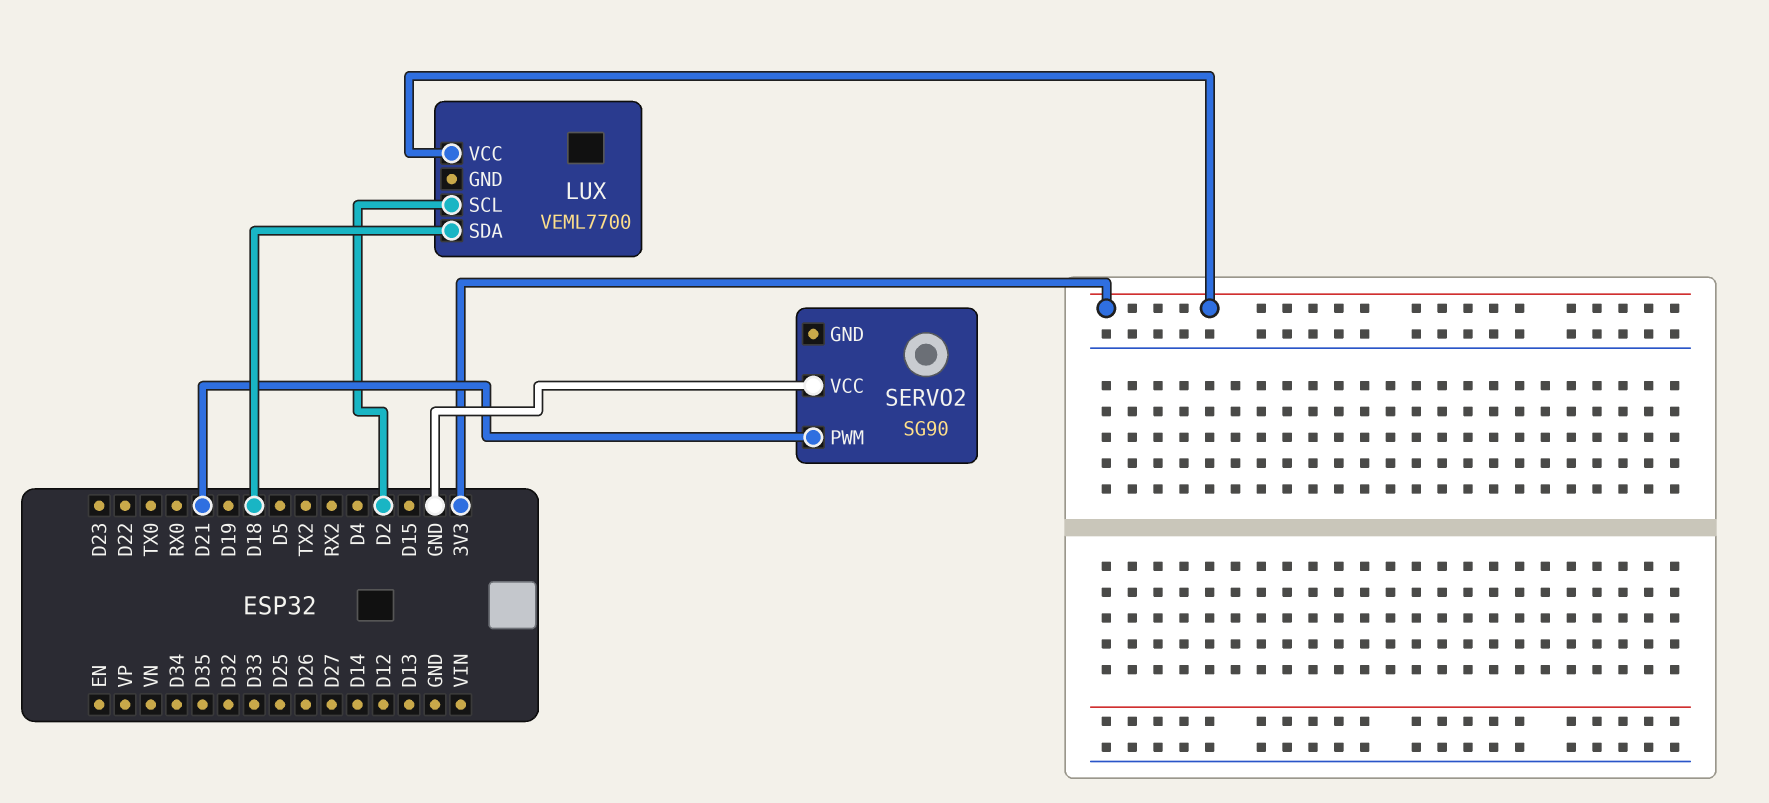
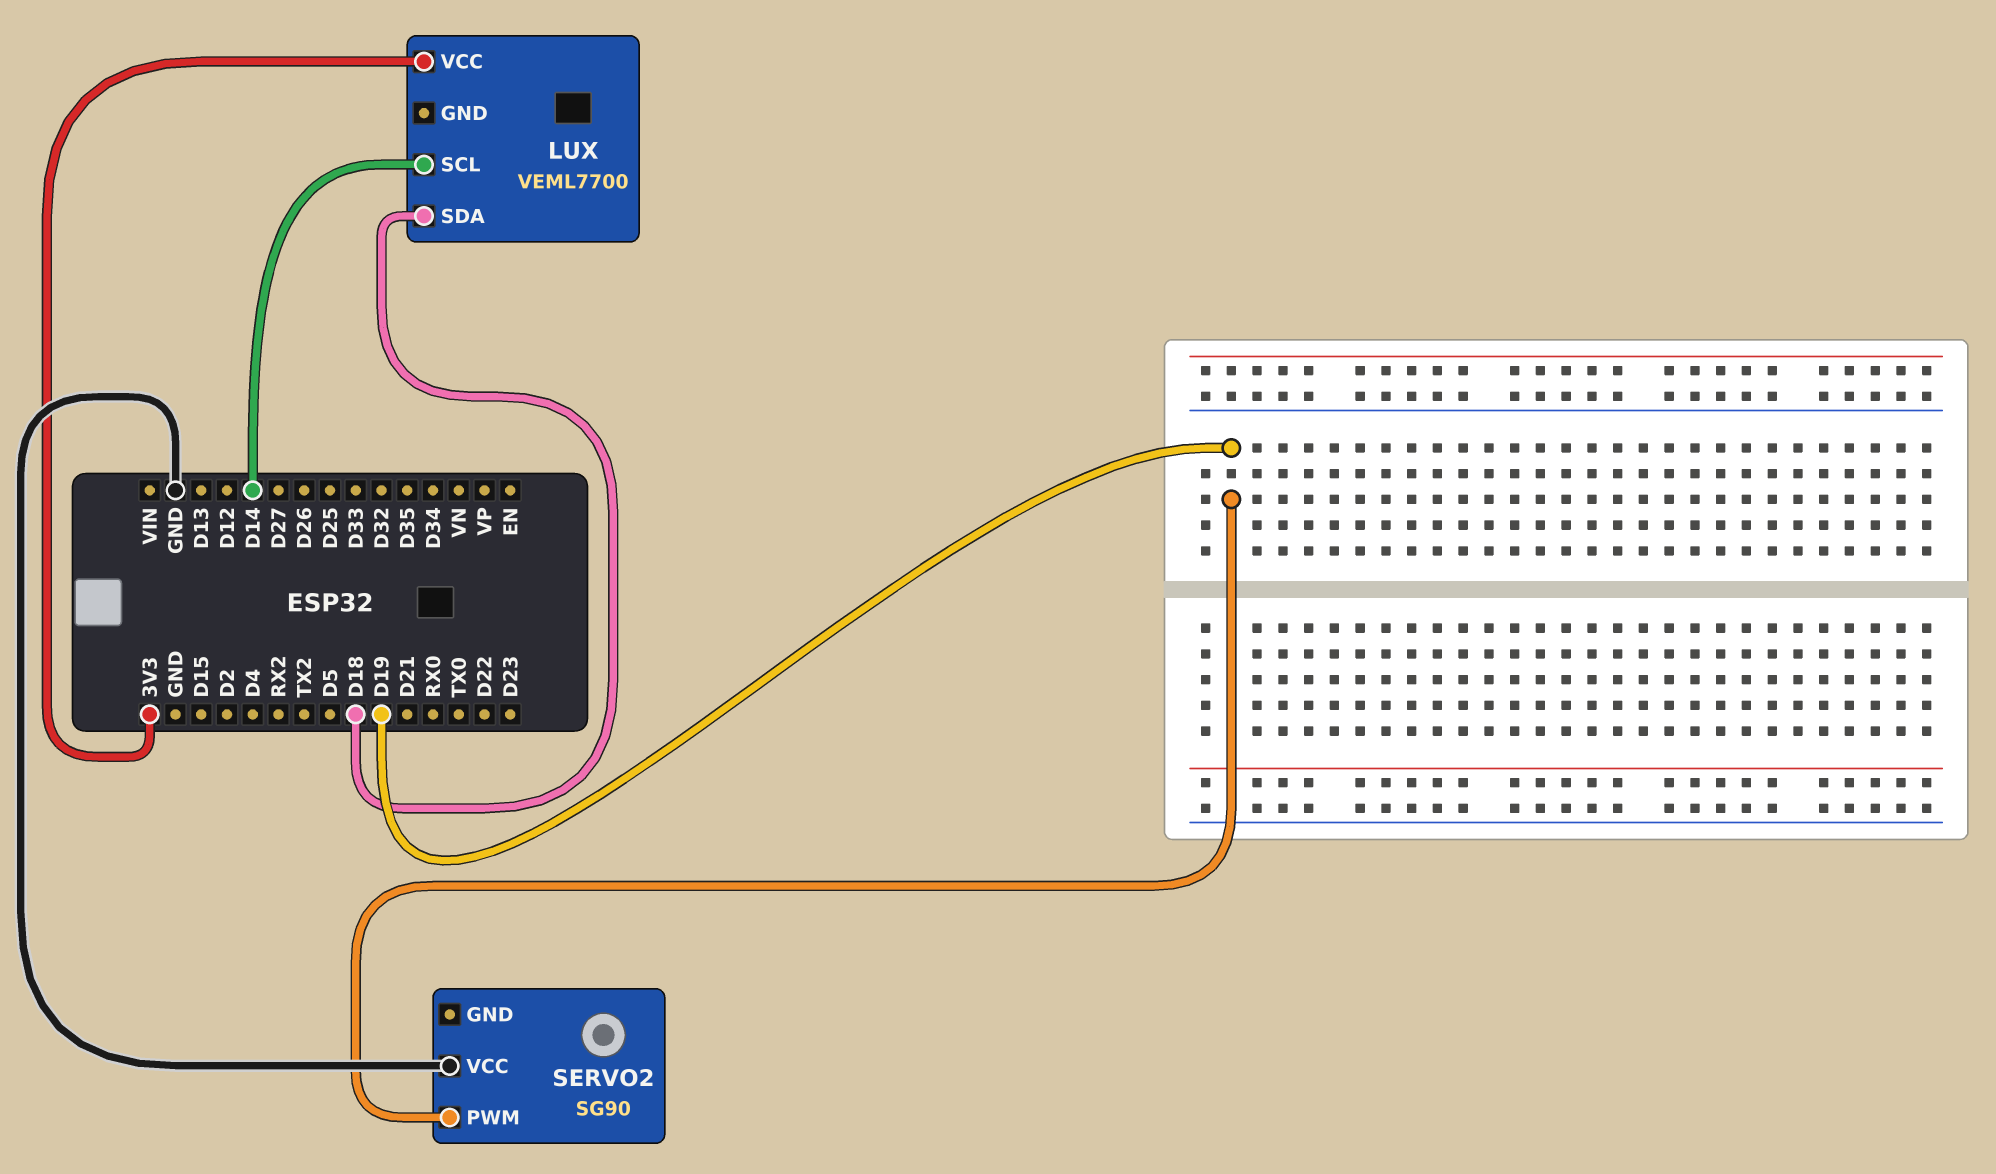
LUX pin SCL: D2 -> D14
SERVO2 pin PWM: D21 -> D19

